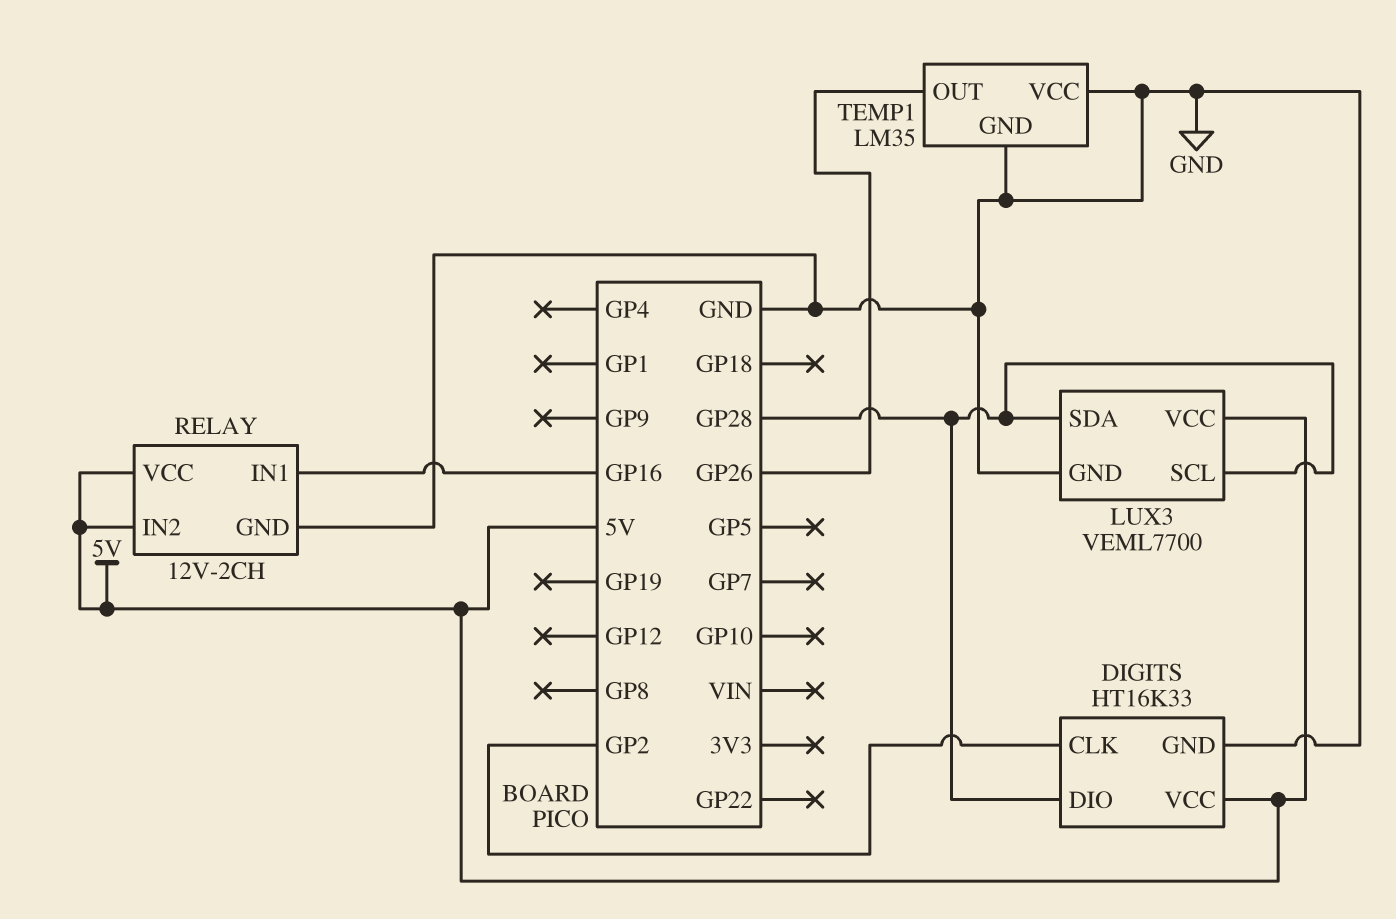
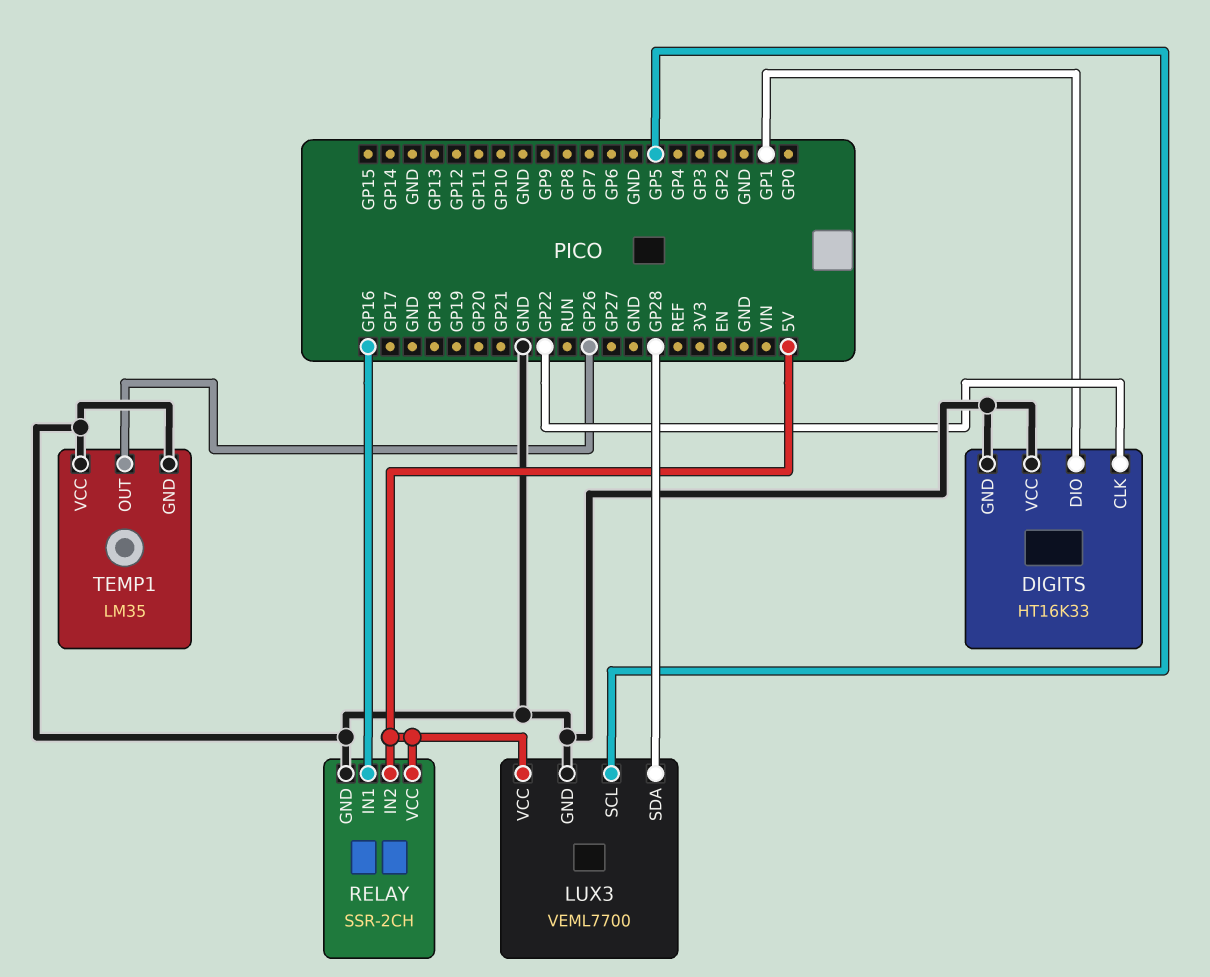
DIGITS pin CLK: GP2 -> GP22
DIGITS pin DIO: GP28 -> GP1
DIGITS pin VCC: 5V -> GND
LUX3 pin SCL: GP28 -> GP5
RELAY: 12V-2CH -> SSR-2CH

